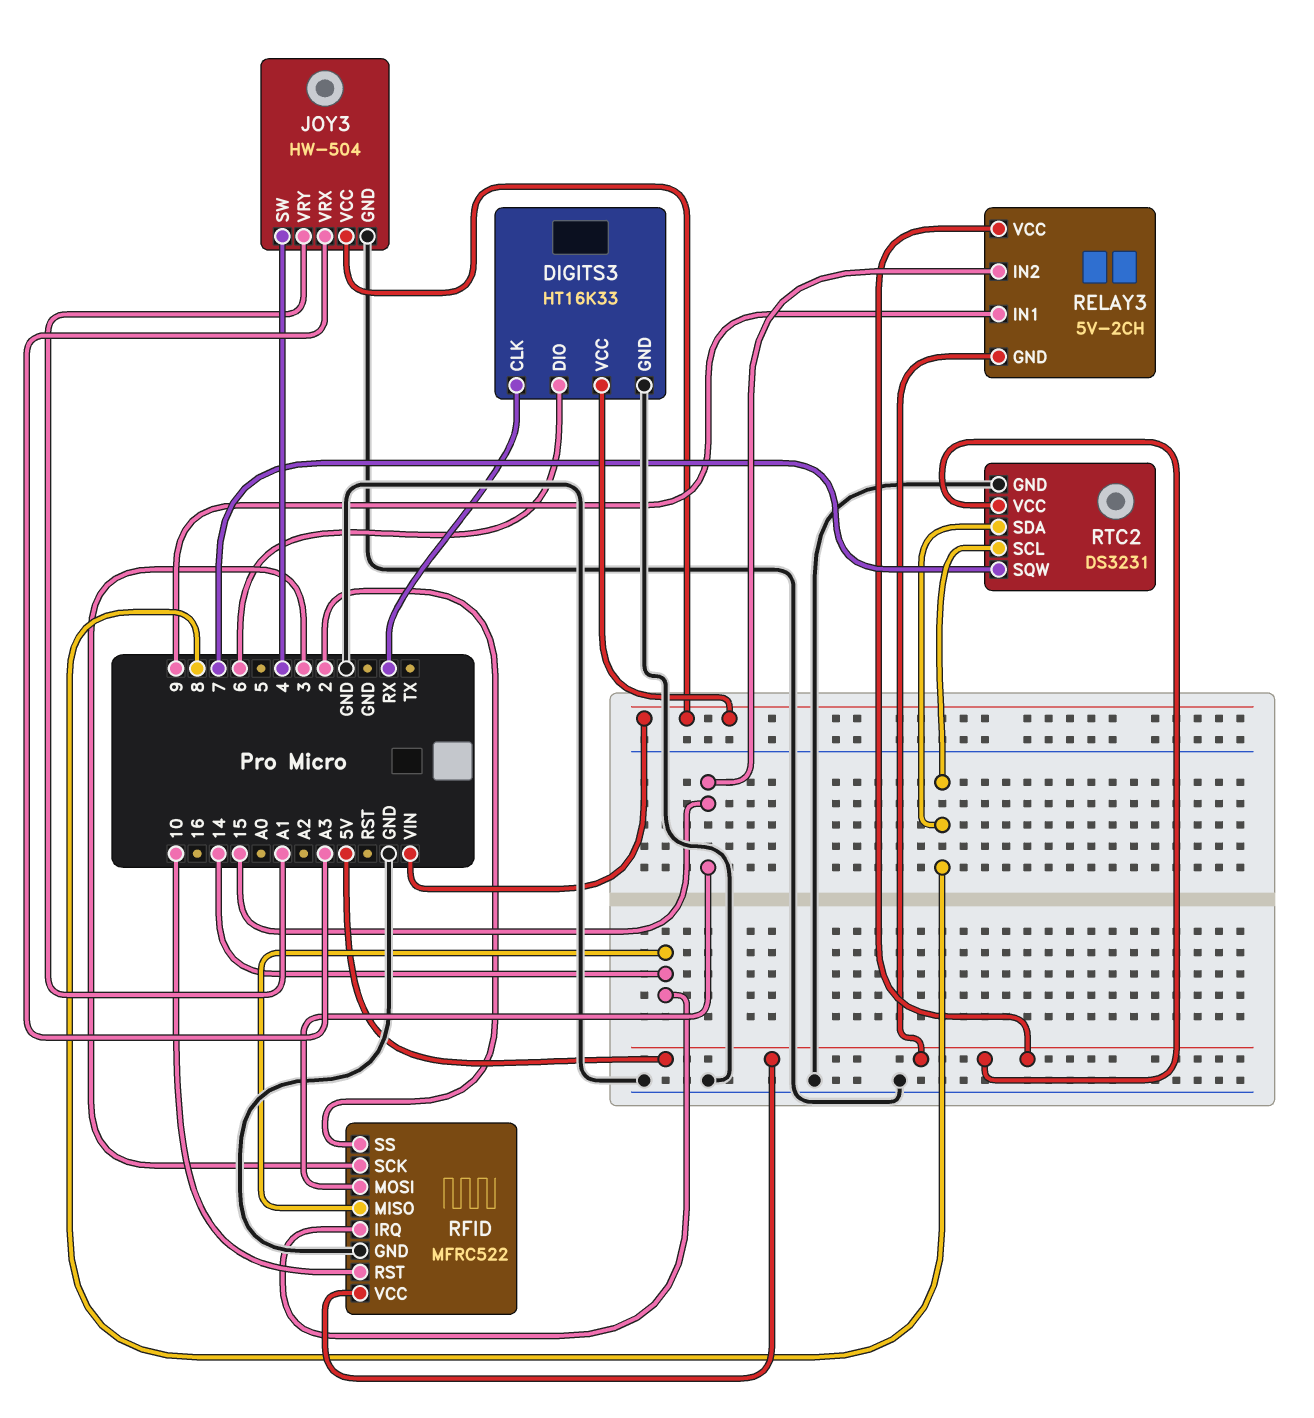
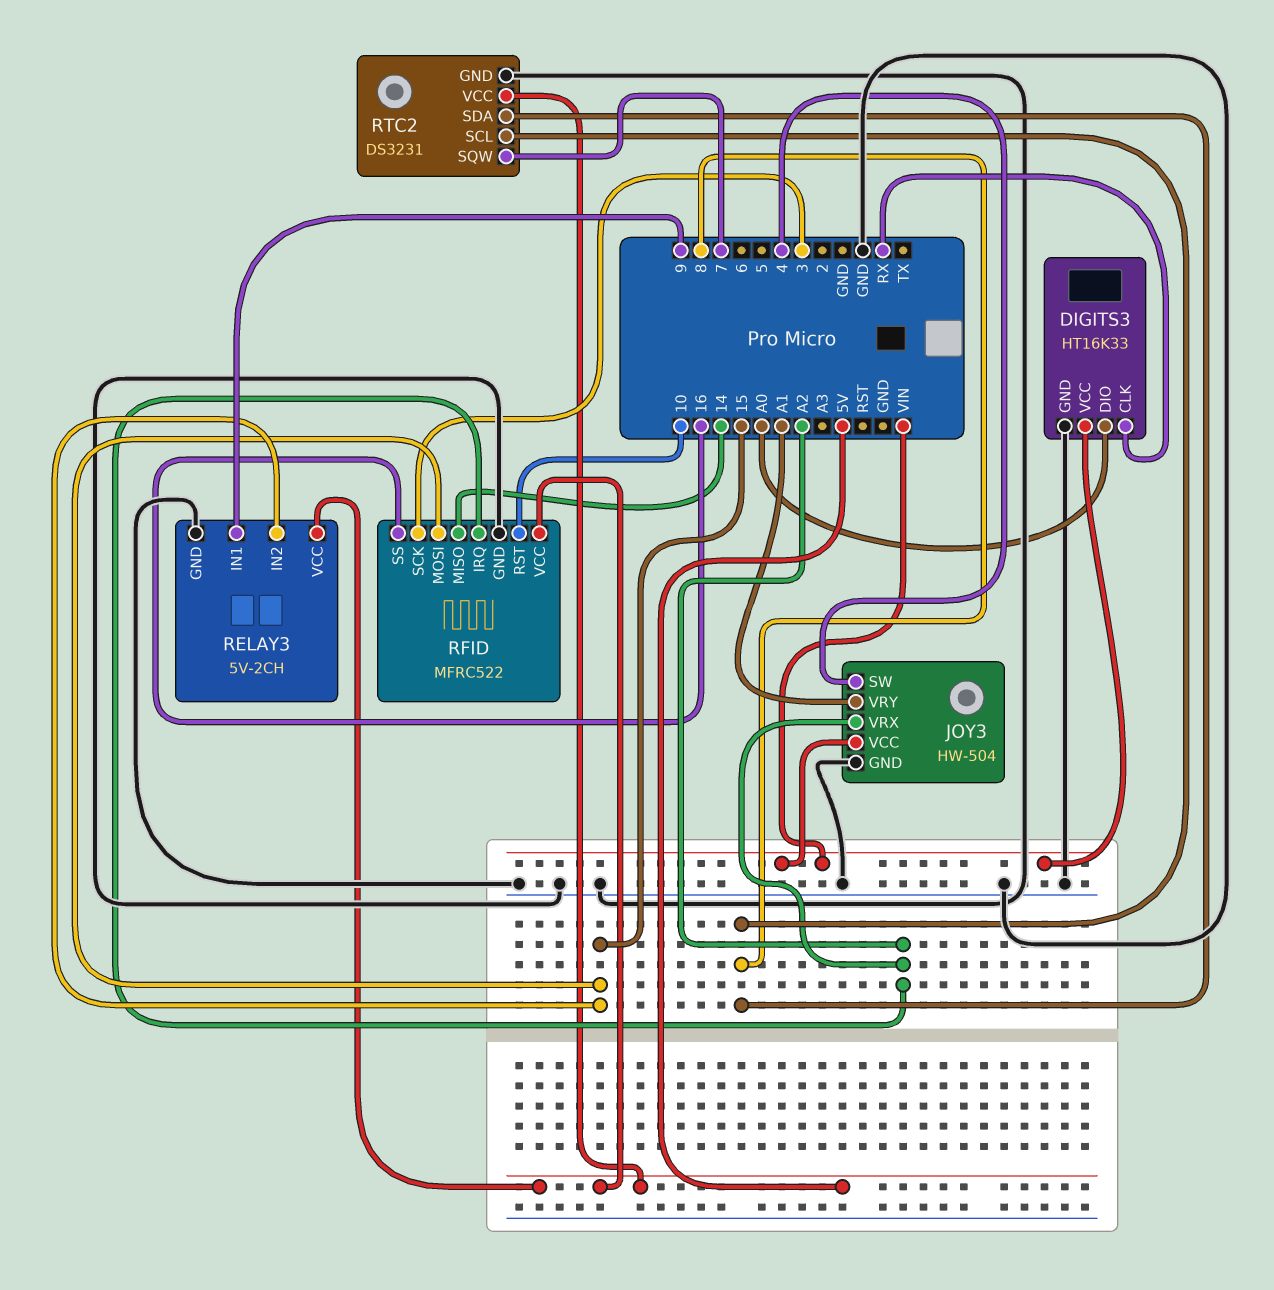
DIGITS3 pin DIO: 6 -> A0
JOY3 pin VRX: A3 -> A2
RELAY3 pin GND: 5V -> GND
RFID pin IRQ: 14 -> A2
RFID pin SS: 2 -> 16

